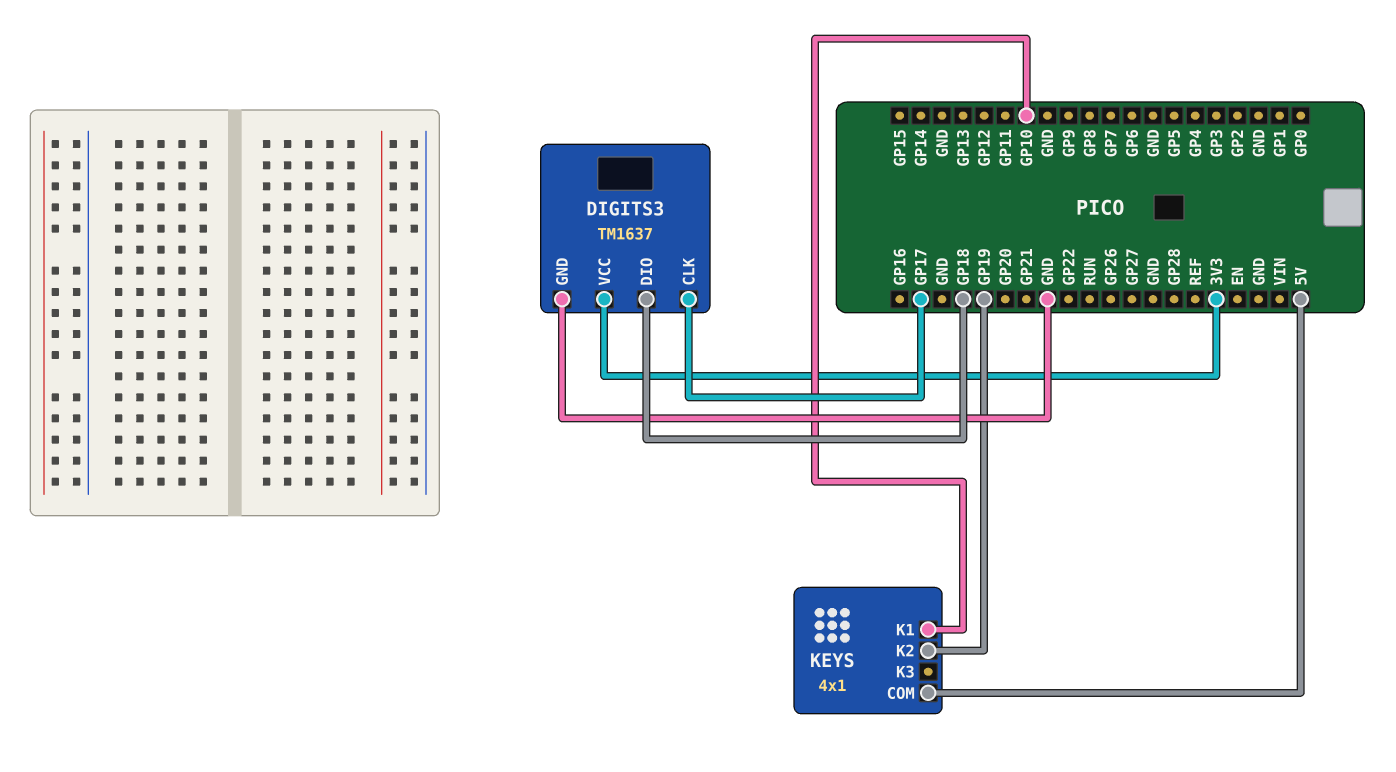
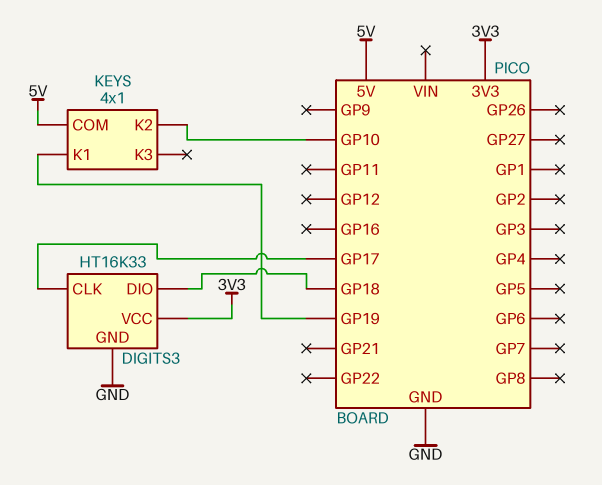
DIGITS3: TM1637 -> HT16K33
KEYS pin K1: GP10 -> GP19
KEYS pin K2: GP19 -> GP10

